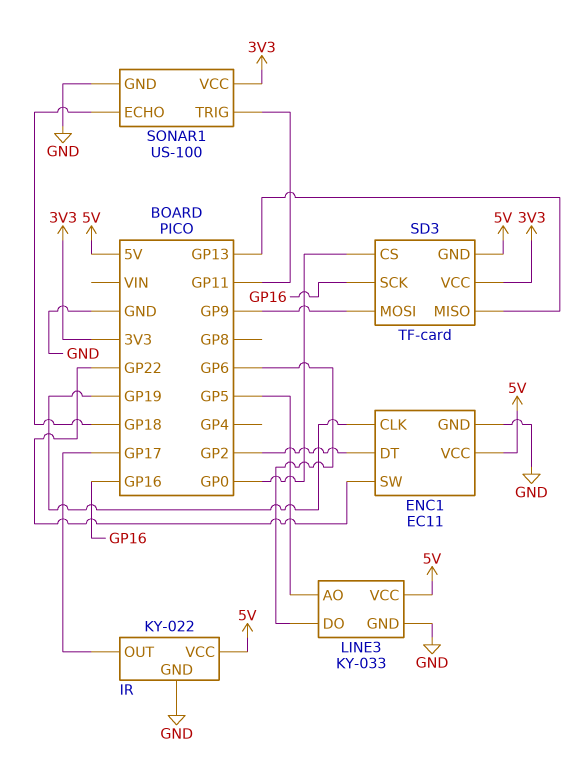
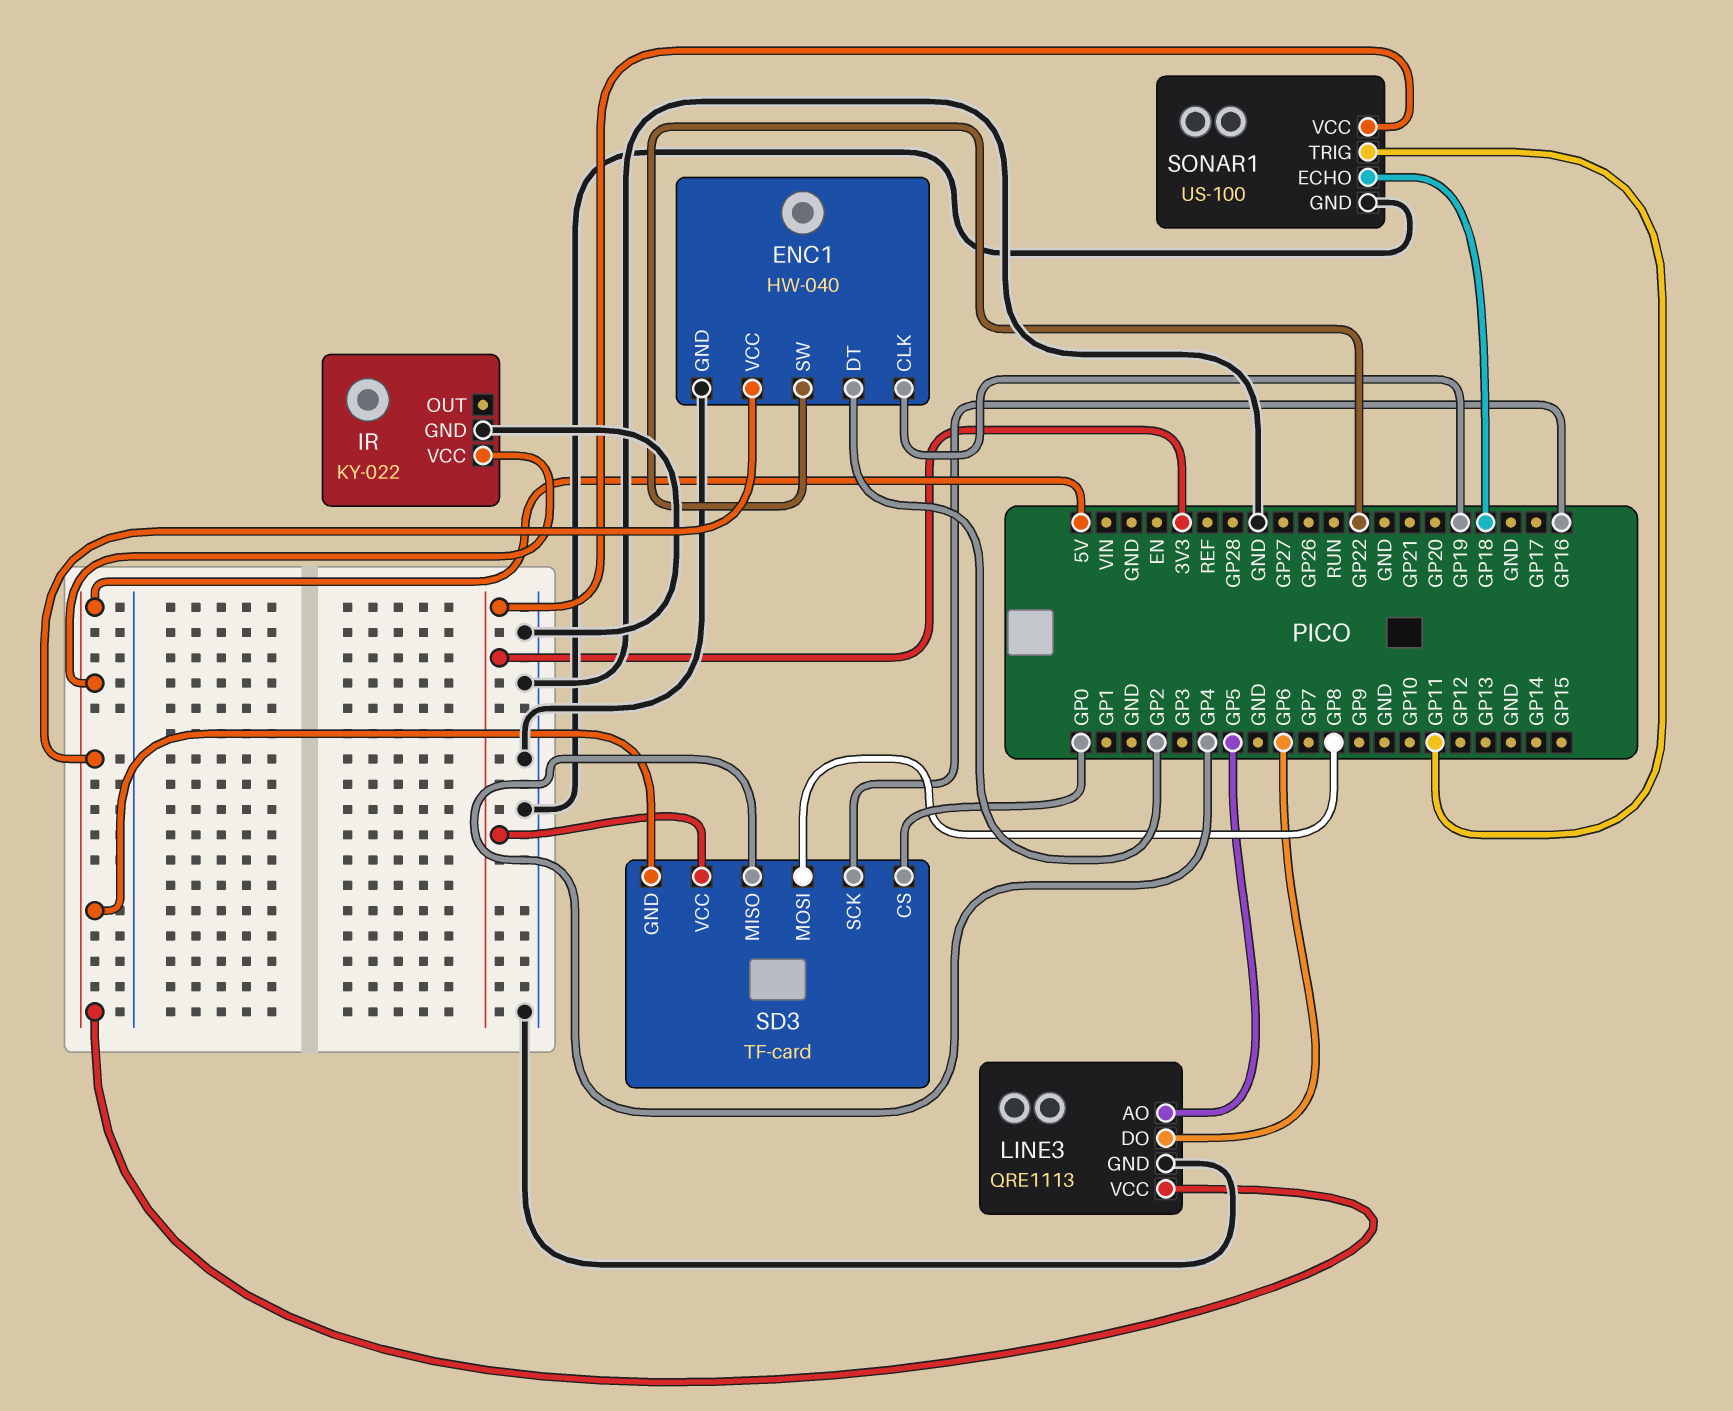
ENC1: EC11 -> HW-040
IR pin OUT: GP17 -> none
LINE3: KY-033 -> QRE1113
SD3 pin MISO: GP13 -> GP4
SD3 pin MOSI: GP9 -> GP8

